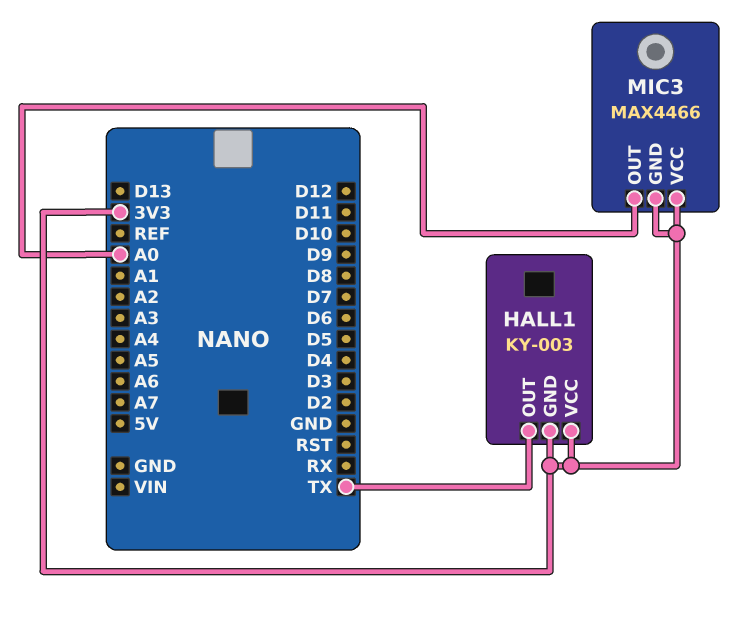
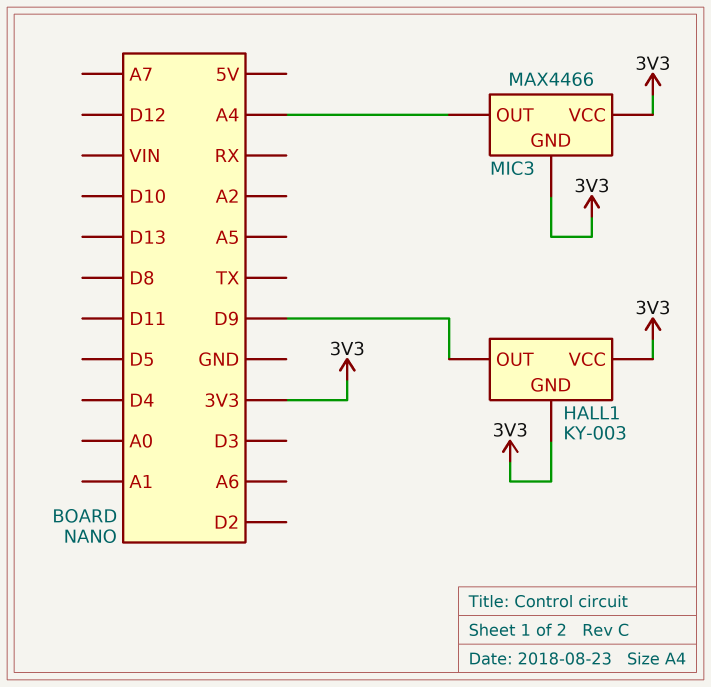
HALL1 pin OUT: TX -> D9
MIC3 pin OUT: A0 -> A4

